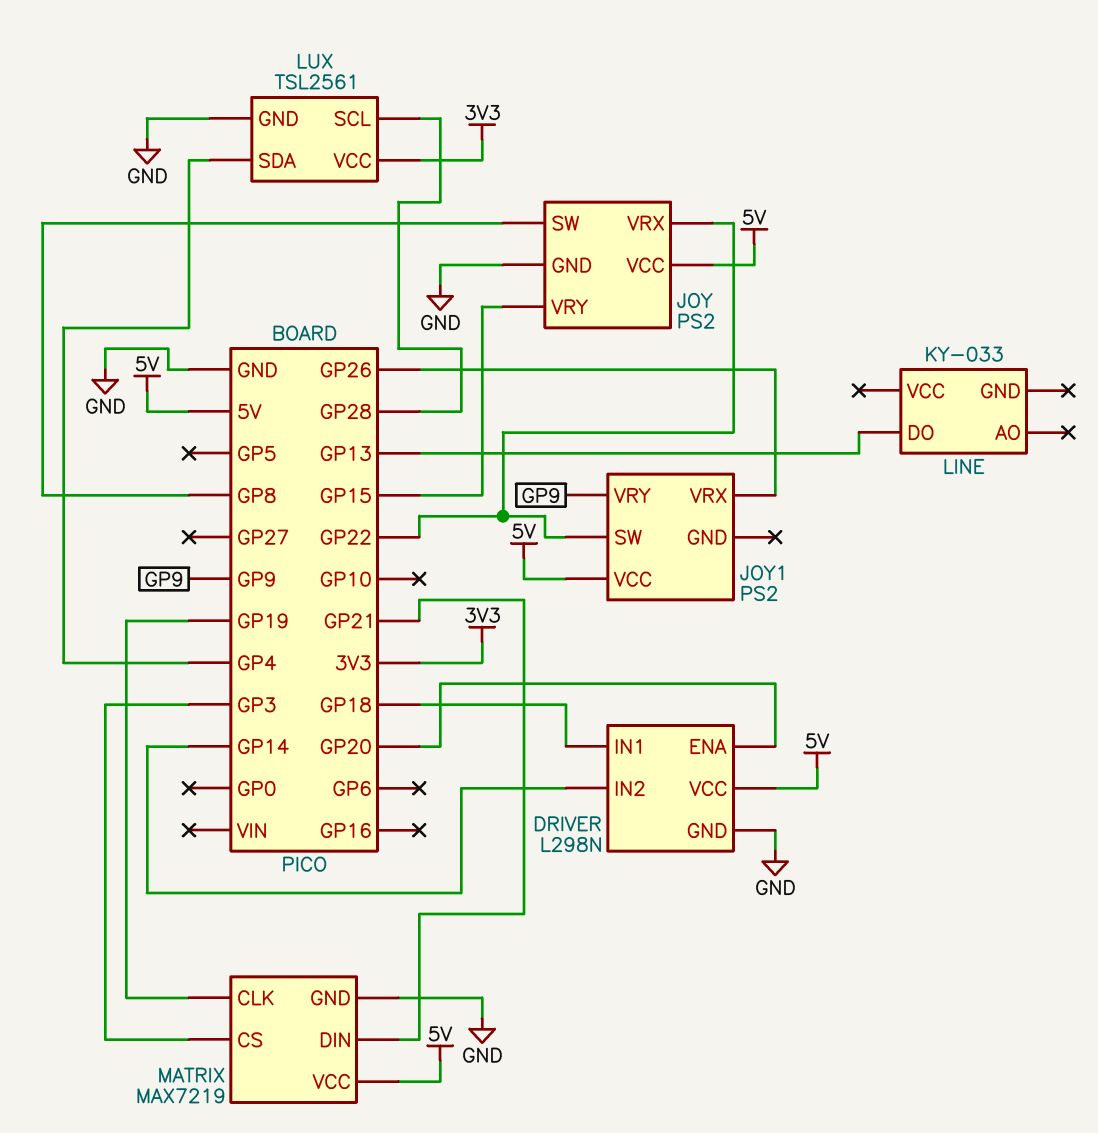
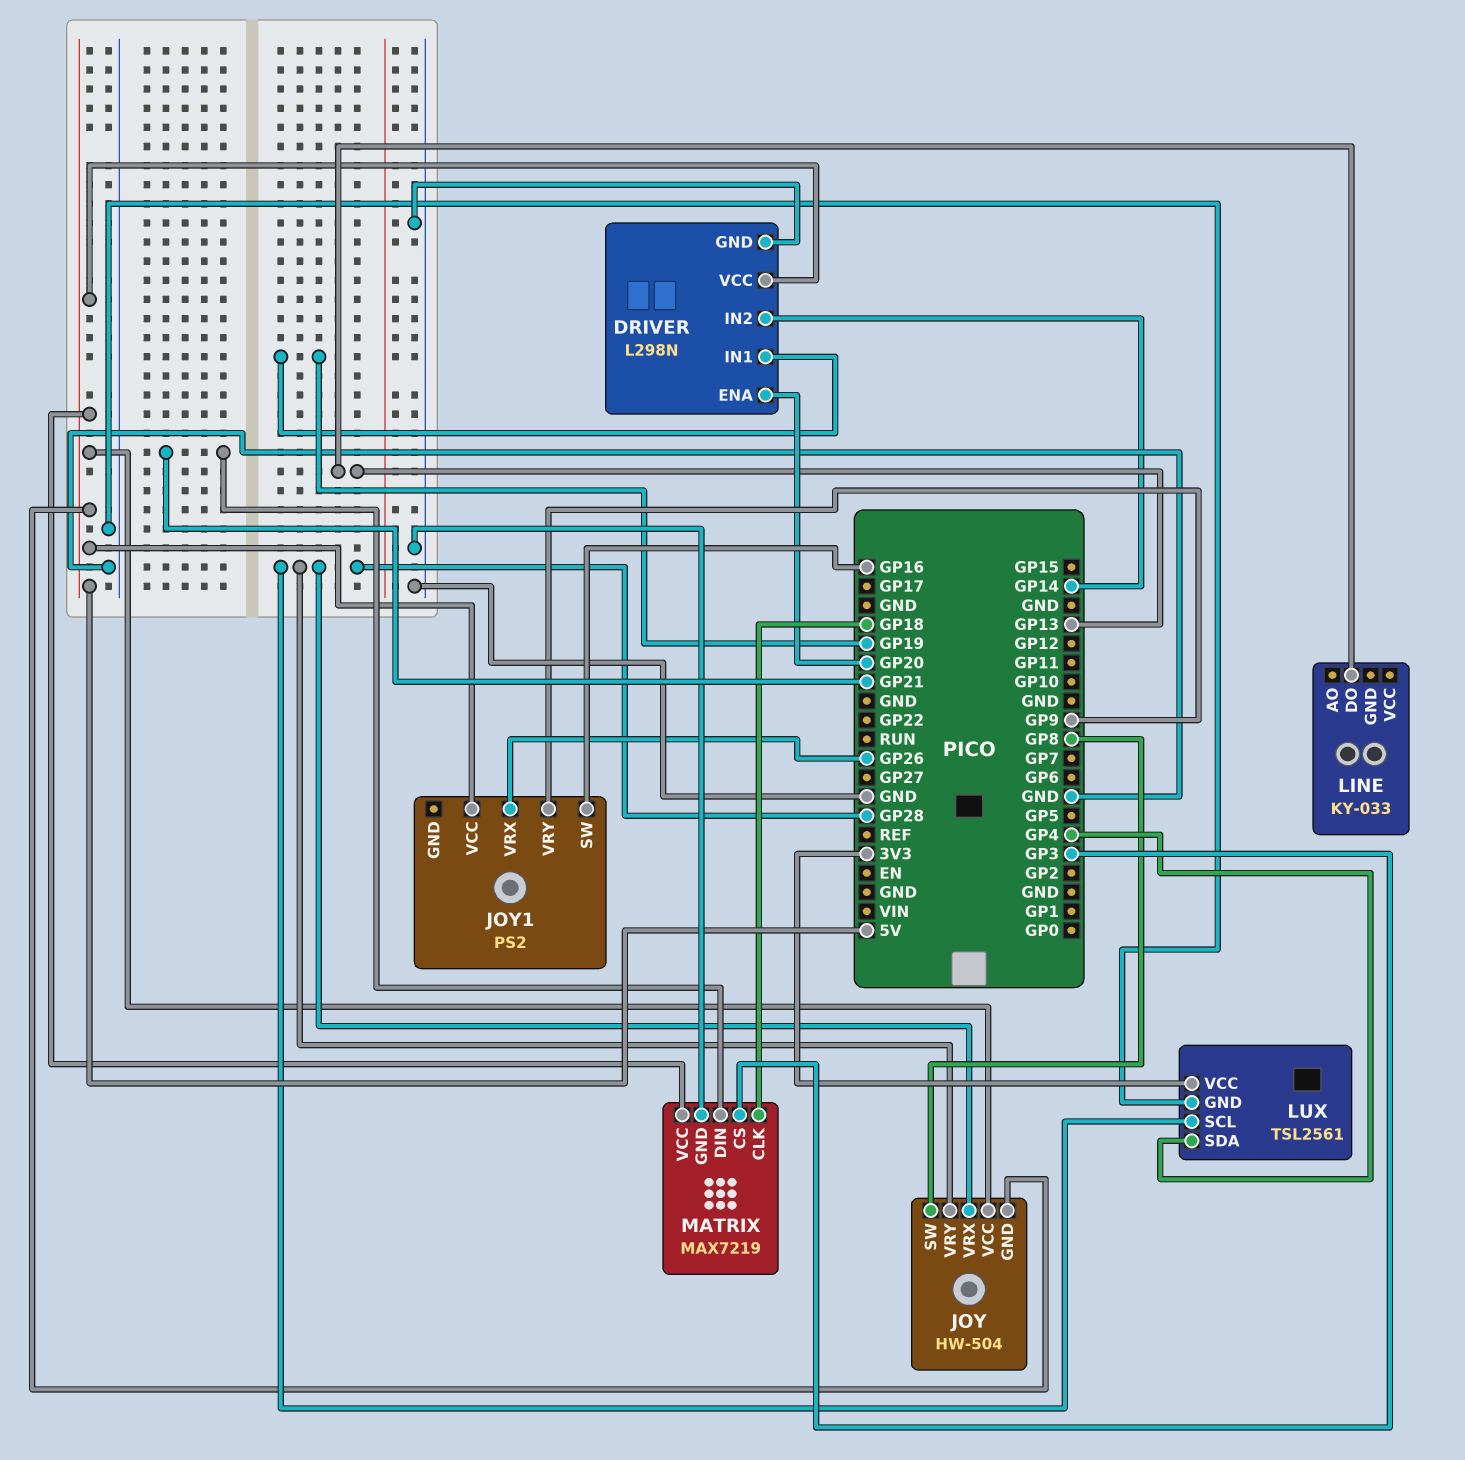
DRIVER pin IN1: GP18 -> GP19
JOY: PS2 -> HW-504
JOY pin GND: GND -> 5V
JOY pin VRX: GP22 -> GP28
JOY pin VRY: GP15 -> GP28
JOY1 pin SW: GP22 -> GP16
MATRIX pin CLK: GP19 -> GP18

